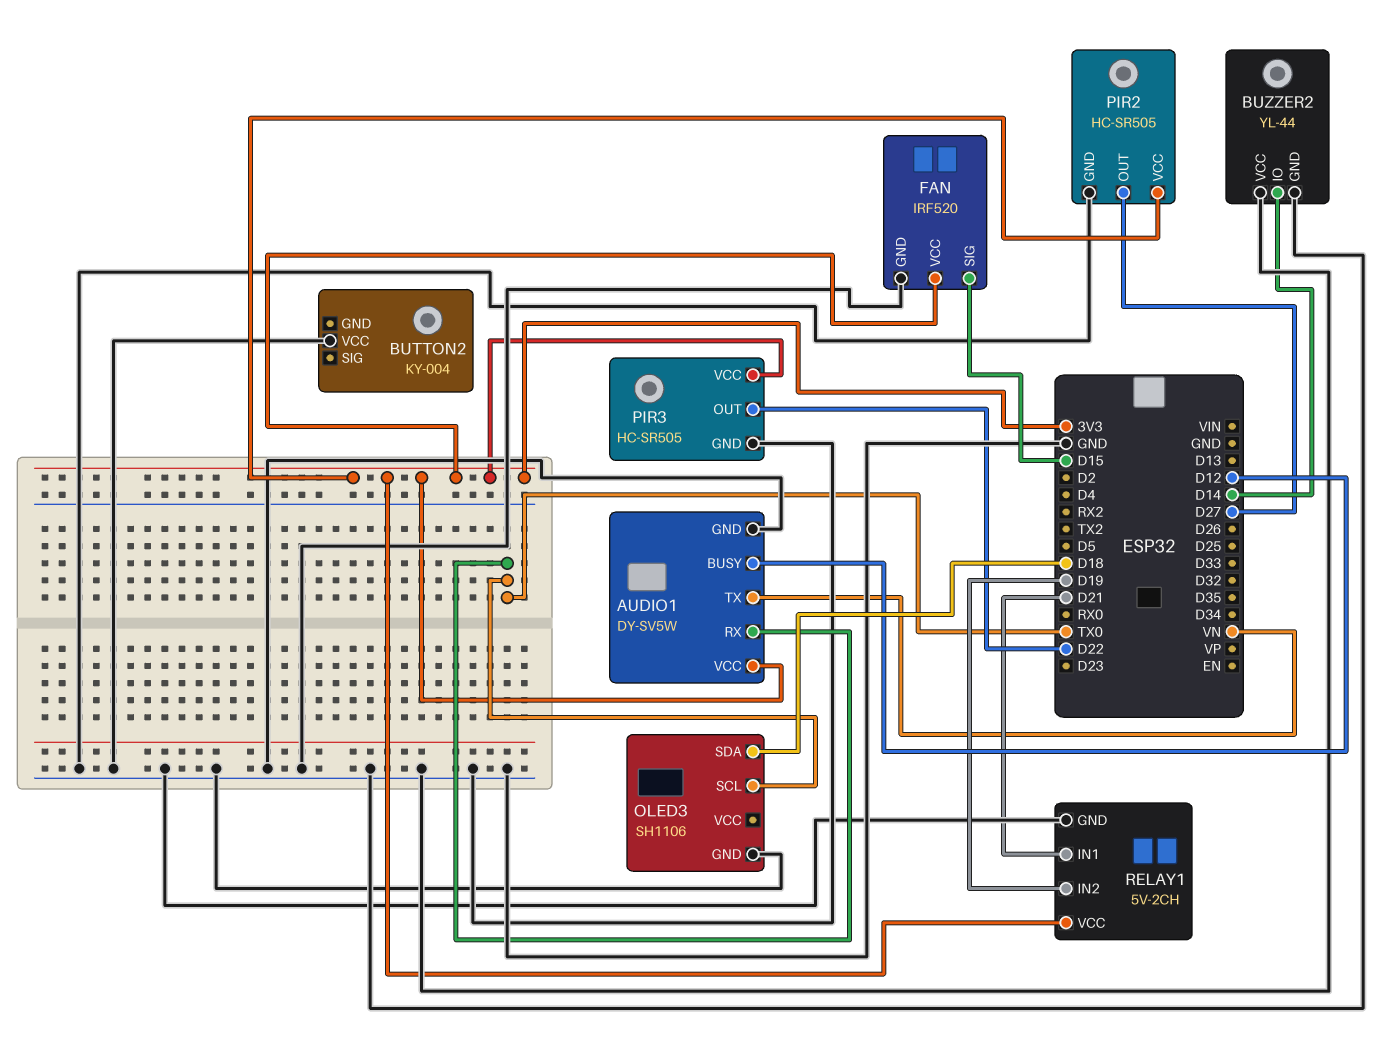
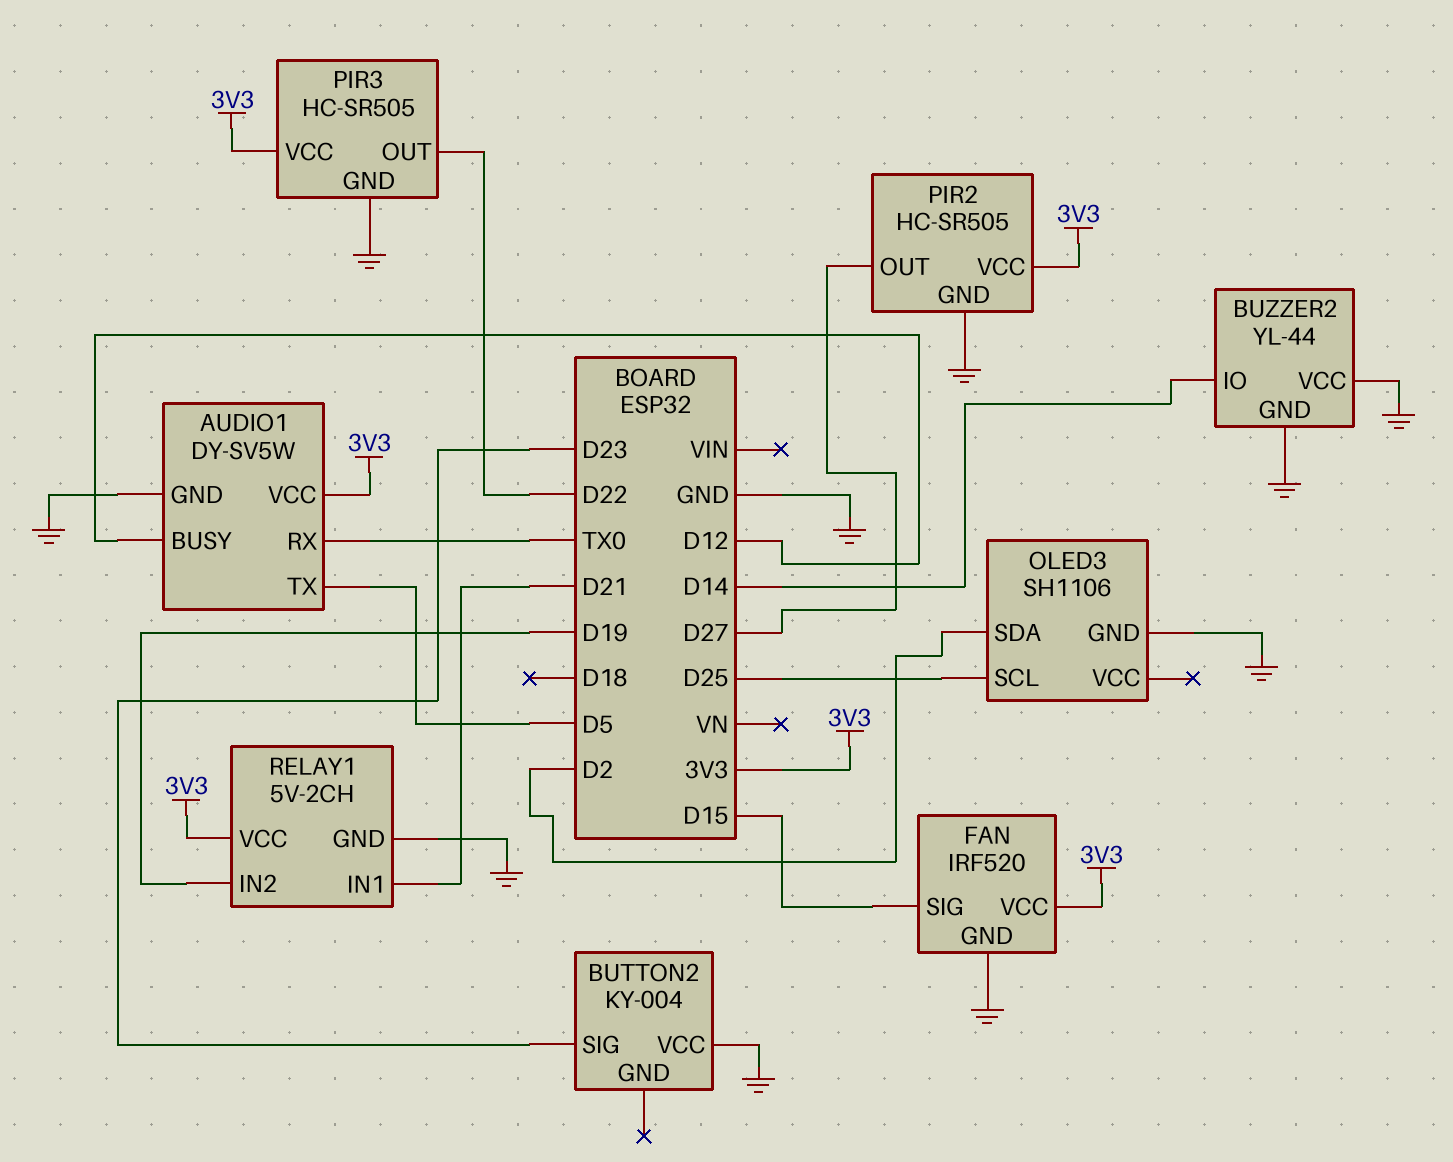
AUDIO1 pin TX: VN -> D5
BUTTON2 pin SIG: none -> D23
OLED3 pin SCL: TX0 -> D25
OLED3 pin SDA: D18 -> D2

